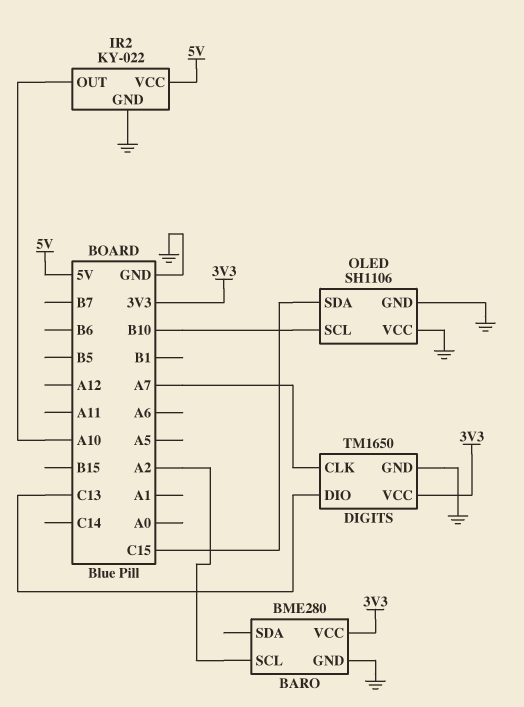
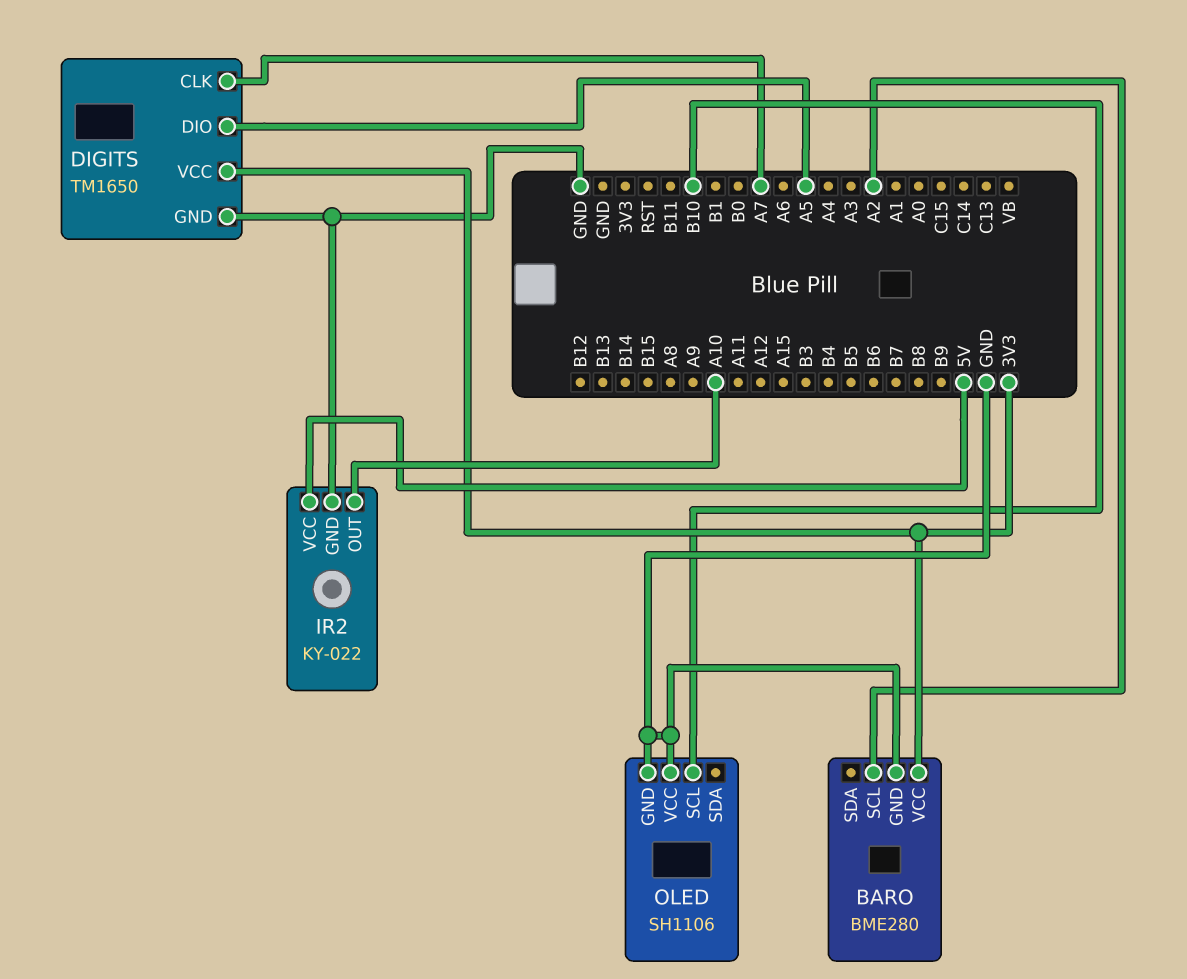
DIGITS pin DIO: C13 -> A5
OLED pin SDA: C15 -> none

